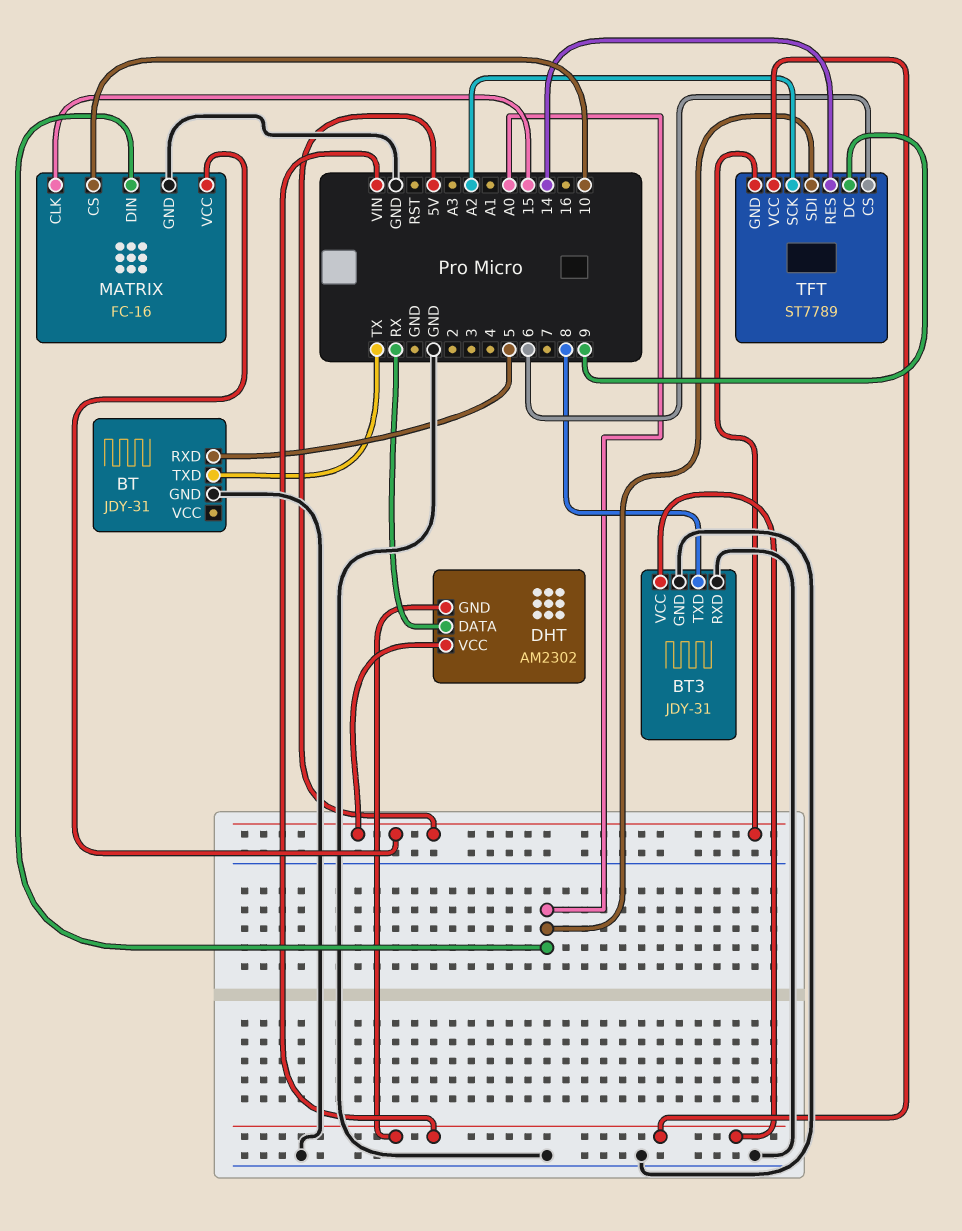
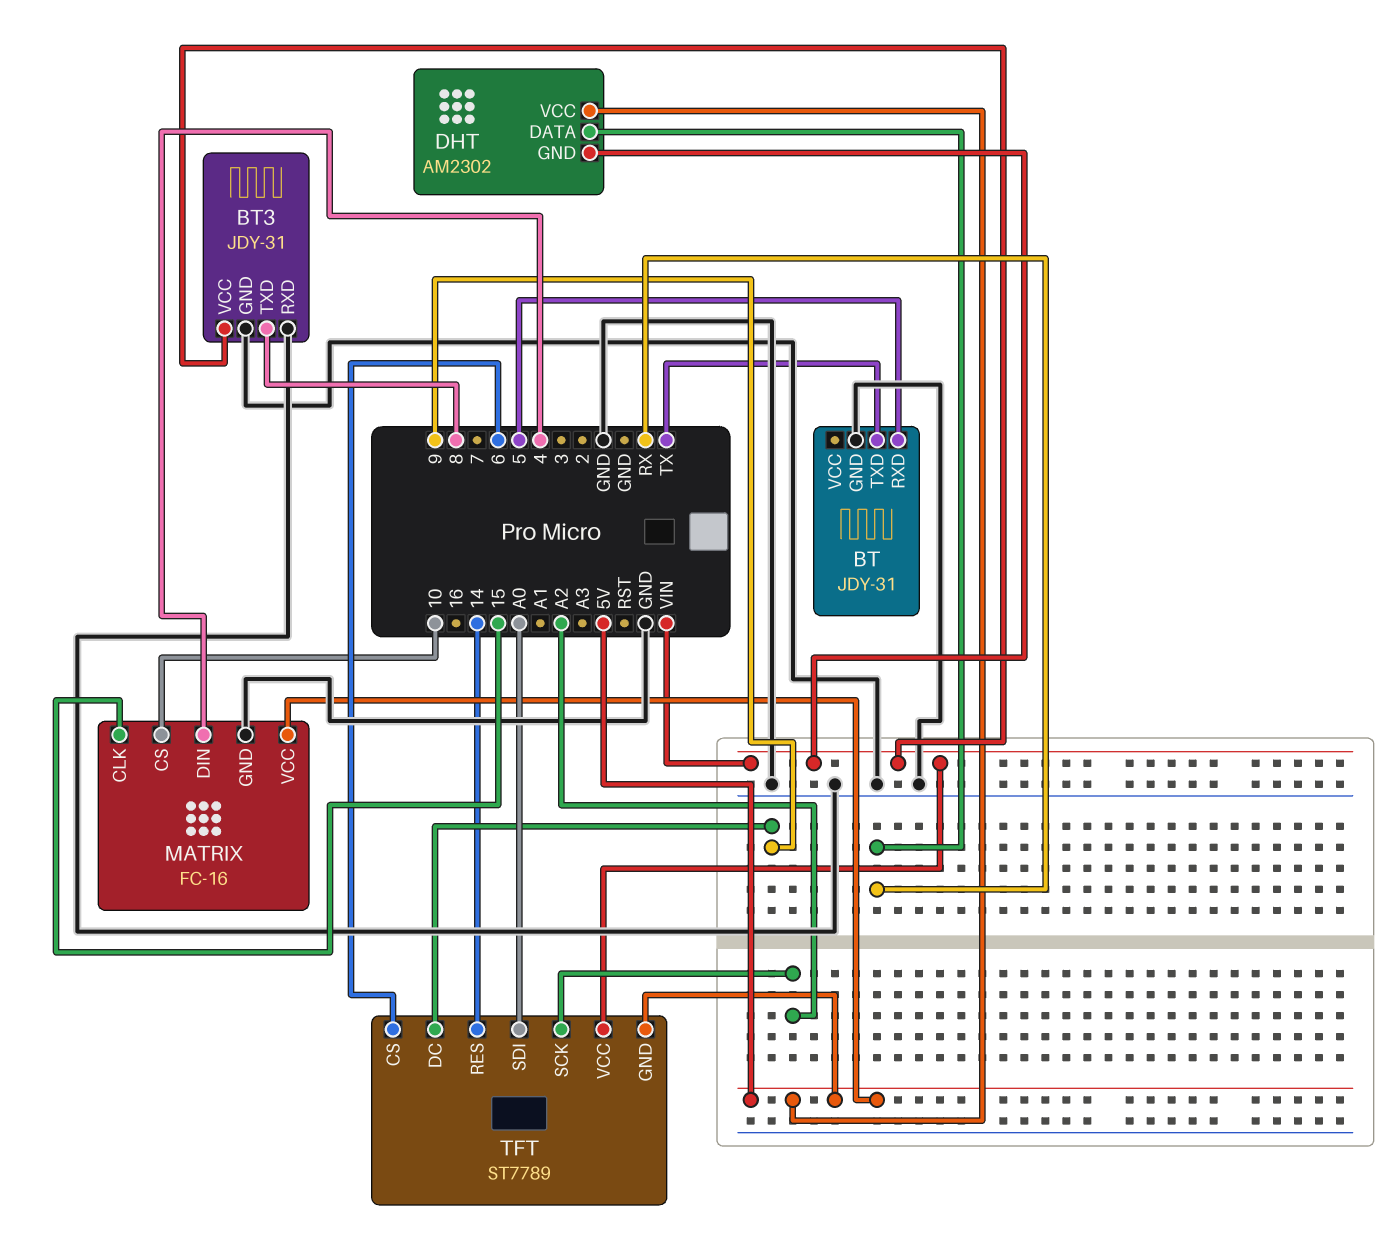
MATRIX pin DIN: A0 -> 4

